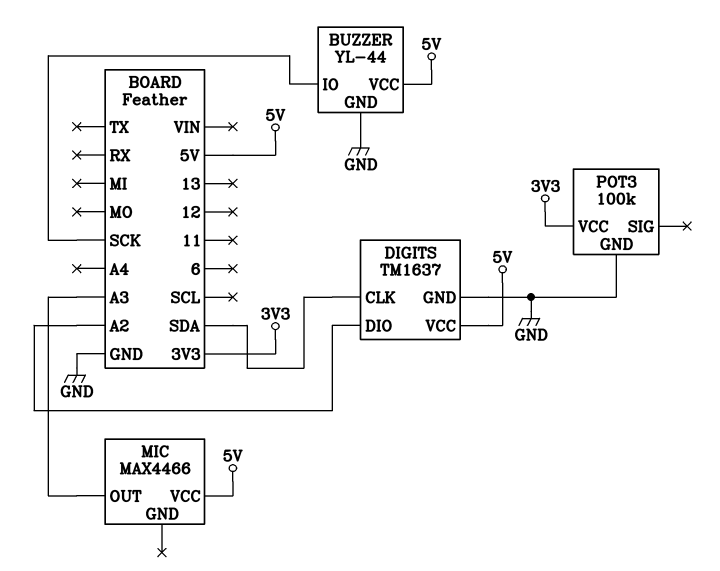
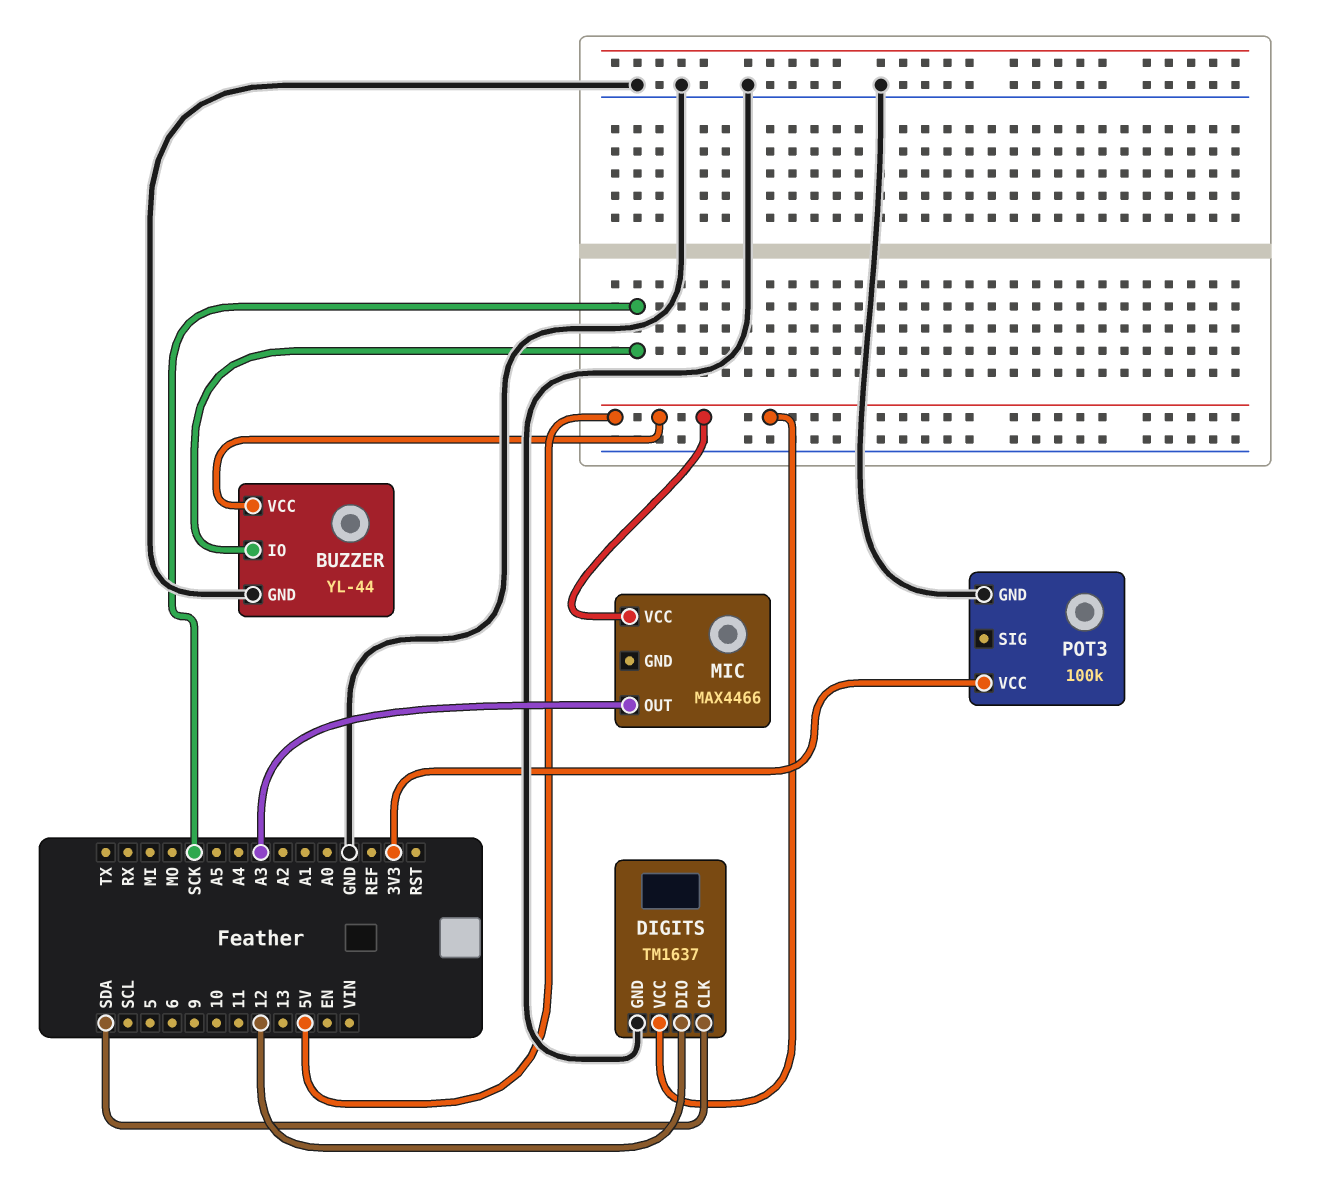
DIGITS pin DIO: A2 -> 12

